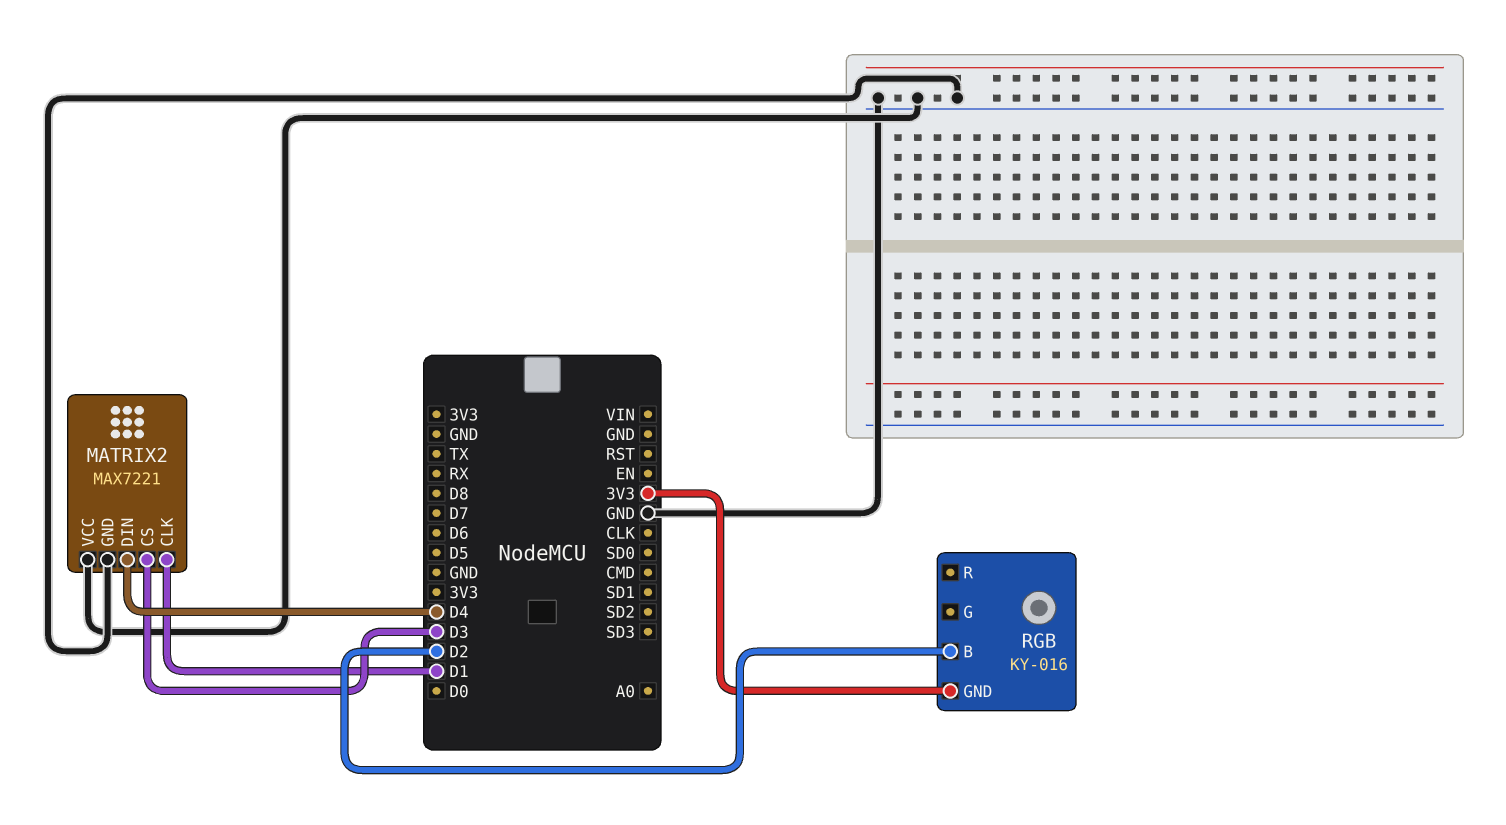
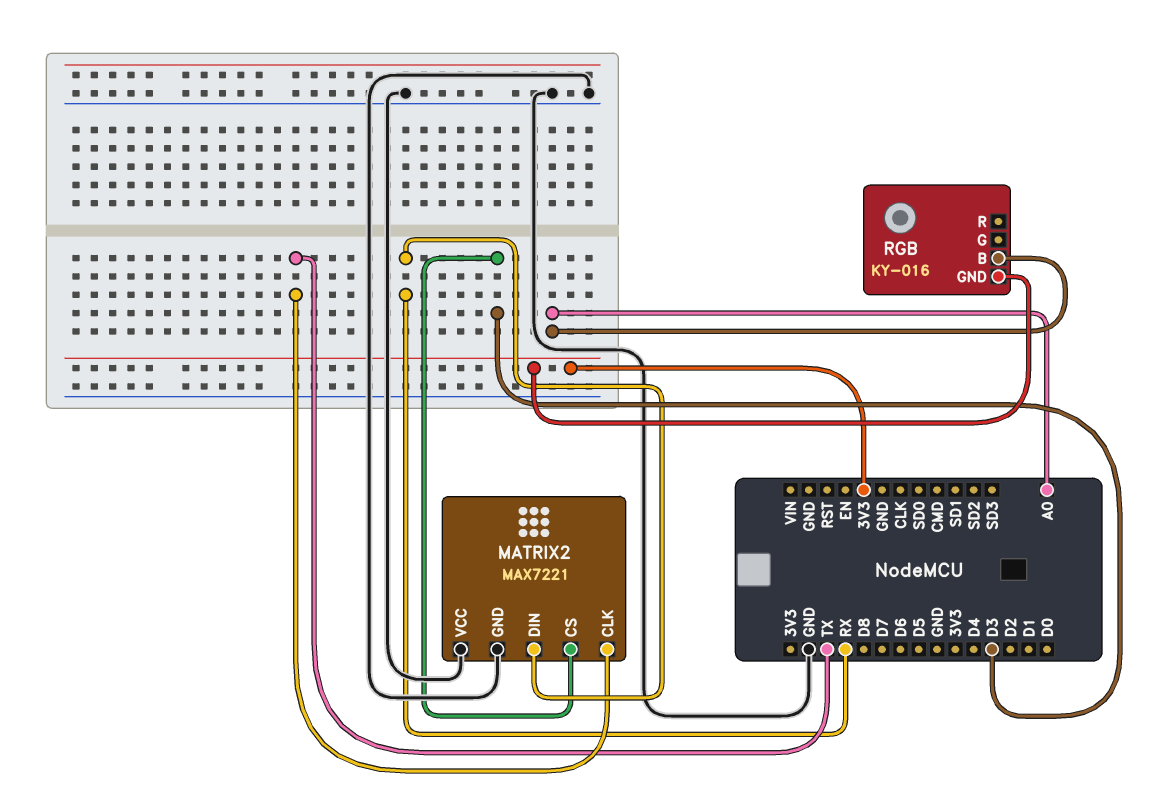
MATRIX2 pin CLK: D1 -> TX
MATRIX2 pin DIN: D4 -> RX
RGB pin B: D2 -> A0

